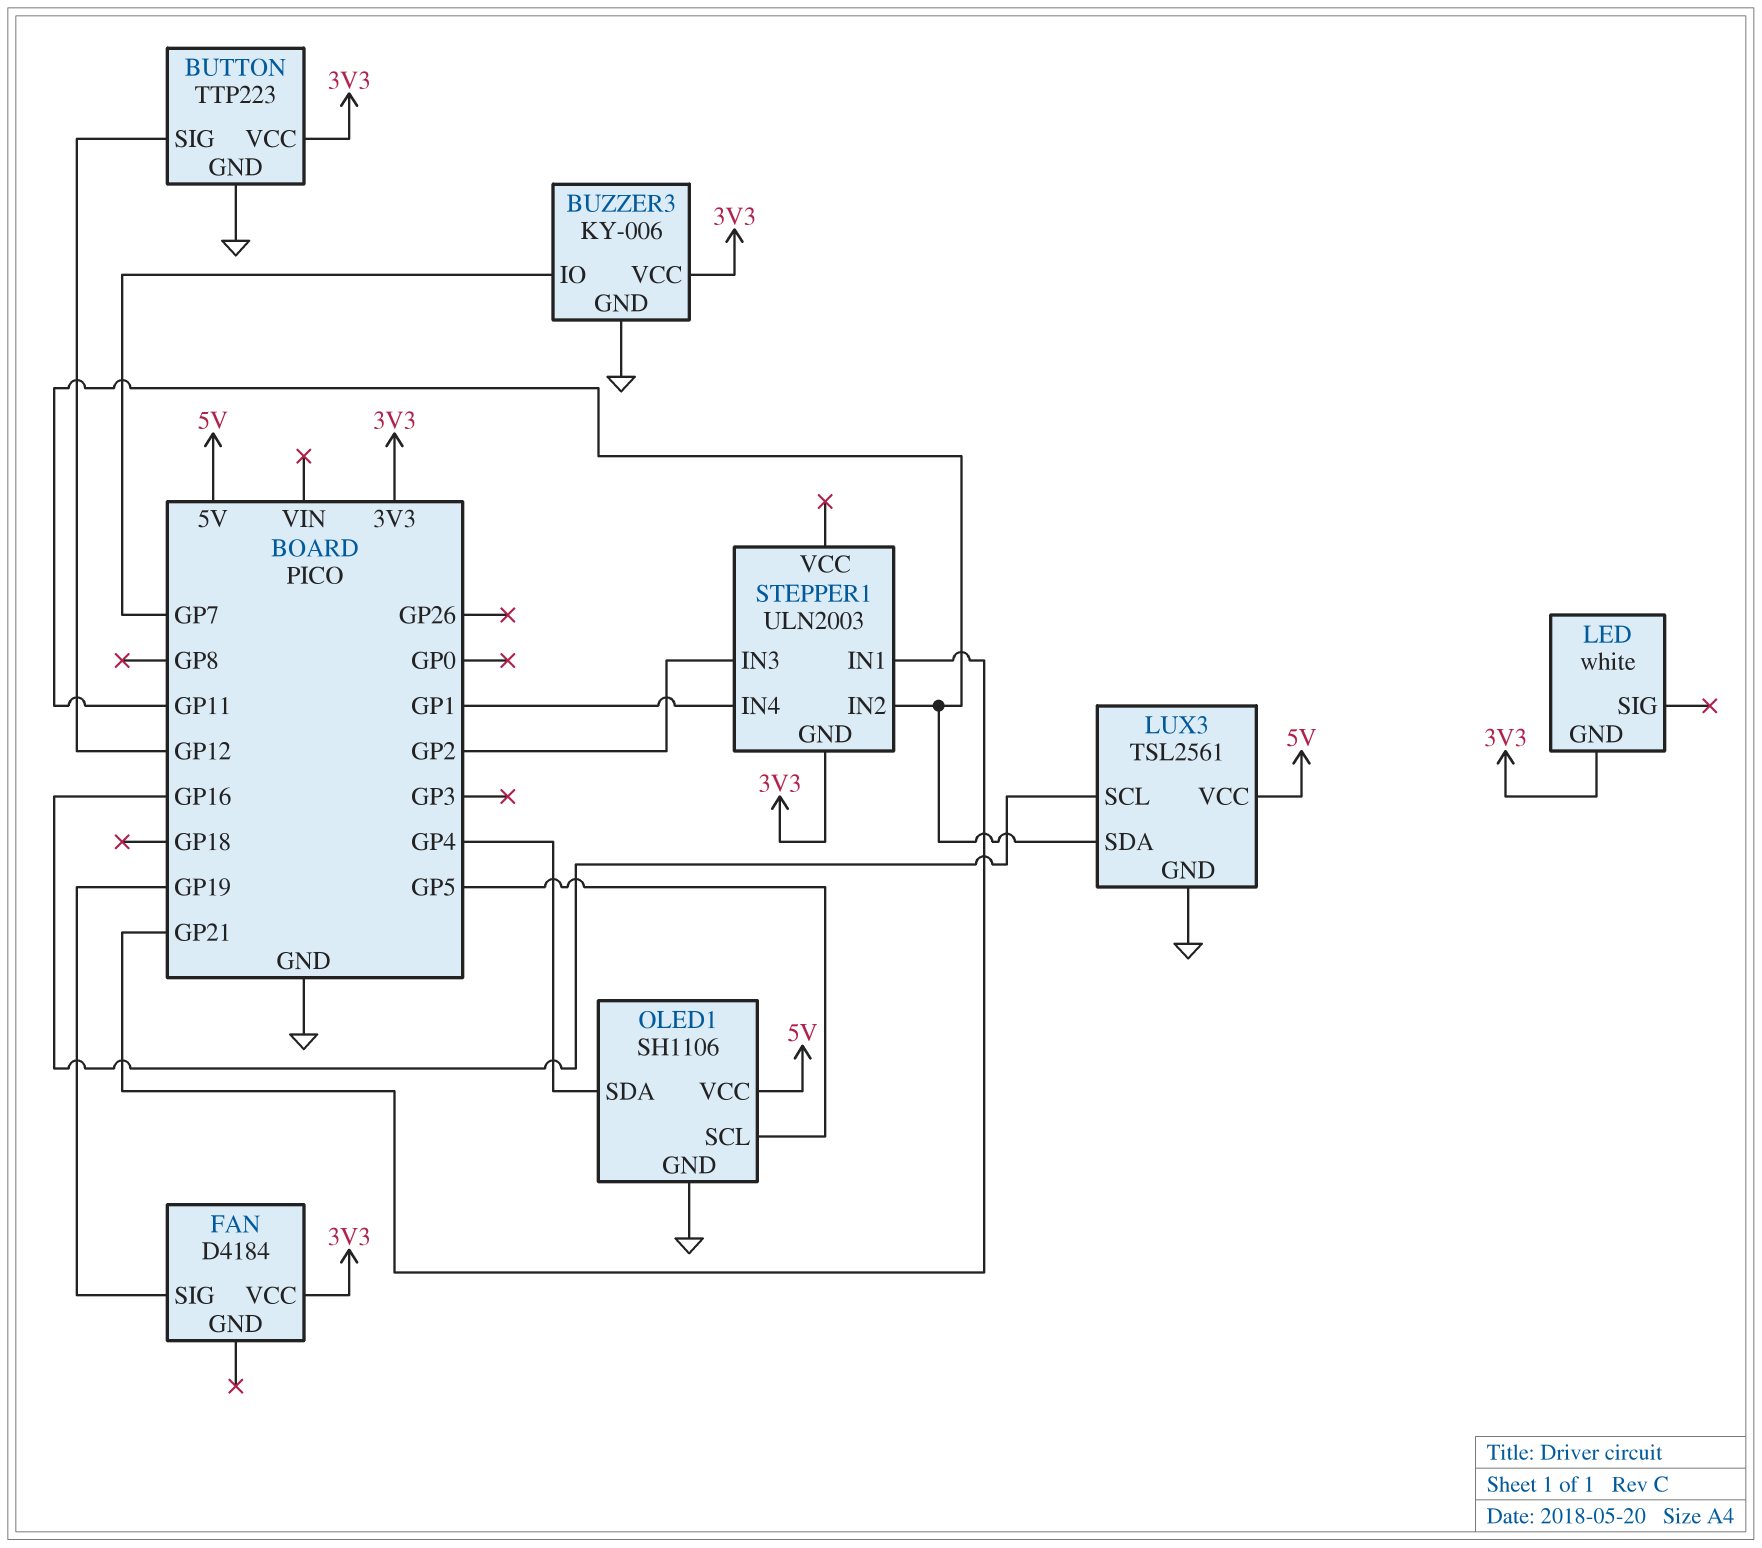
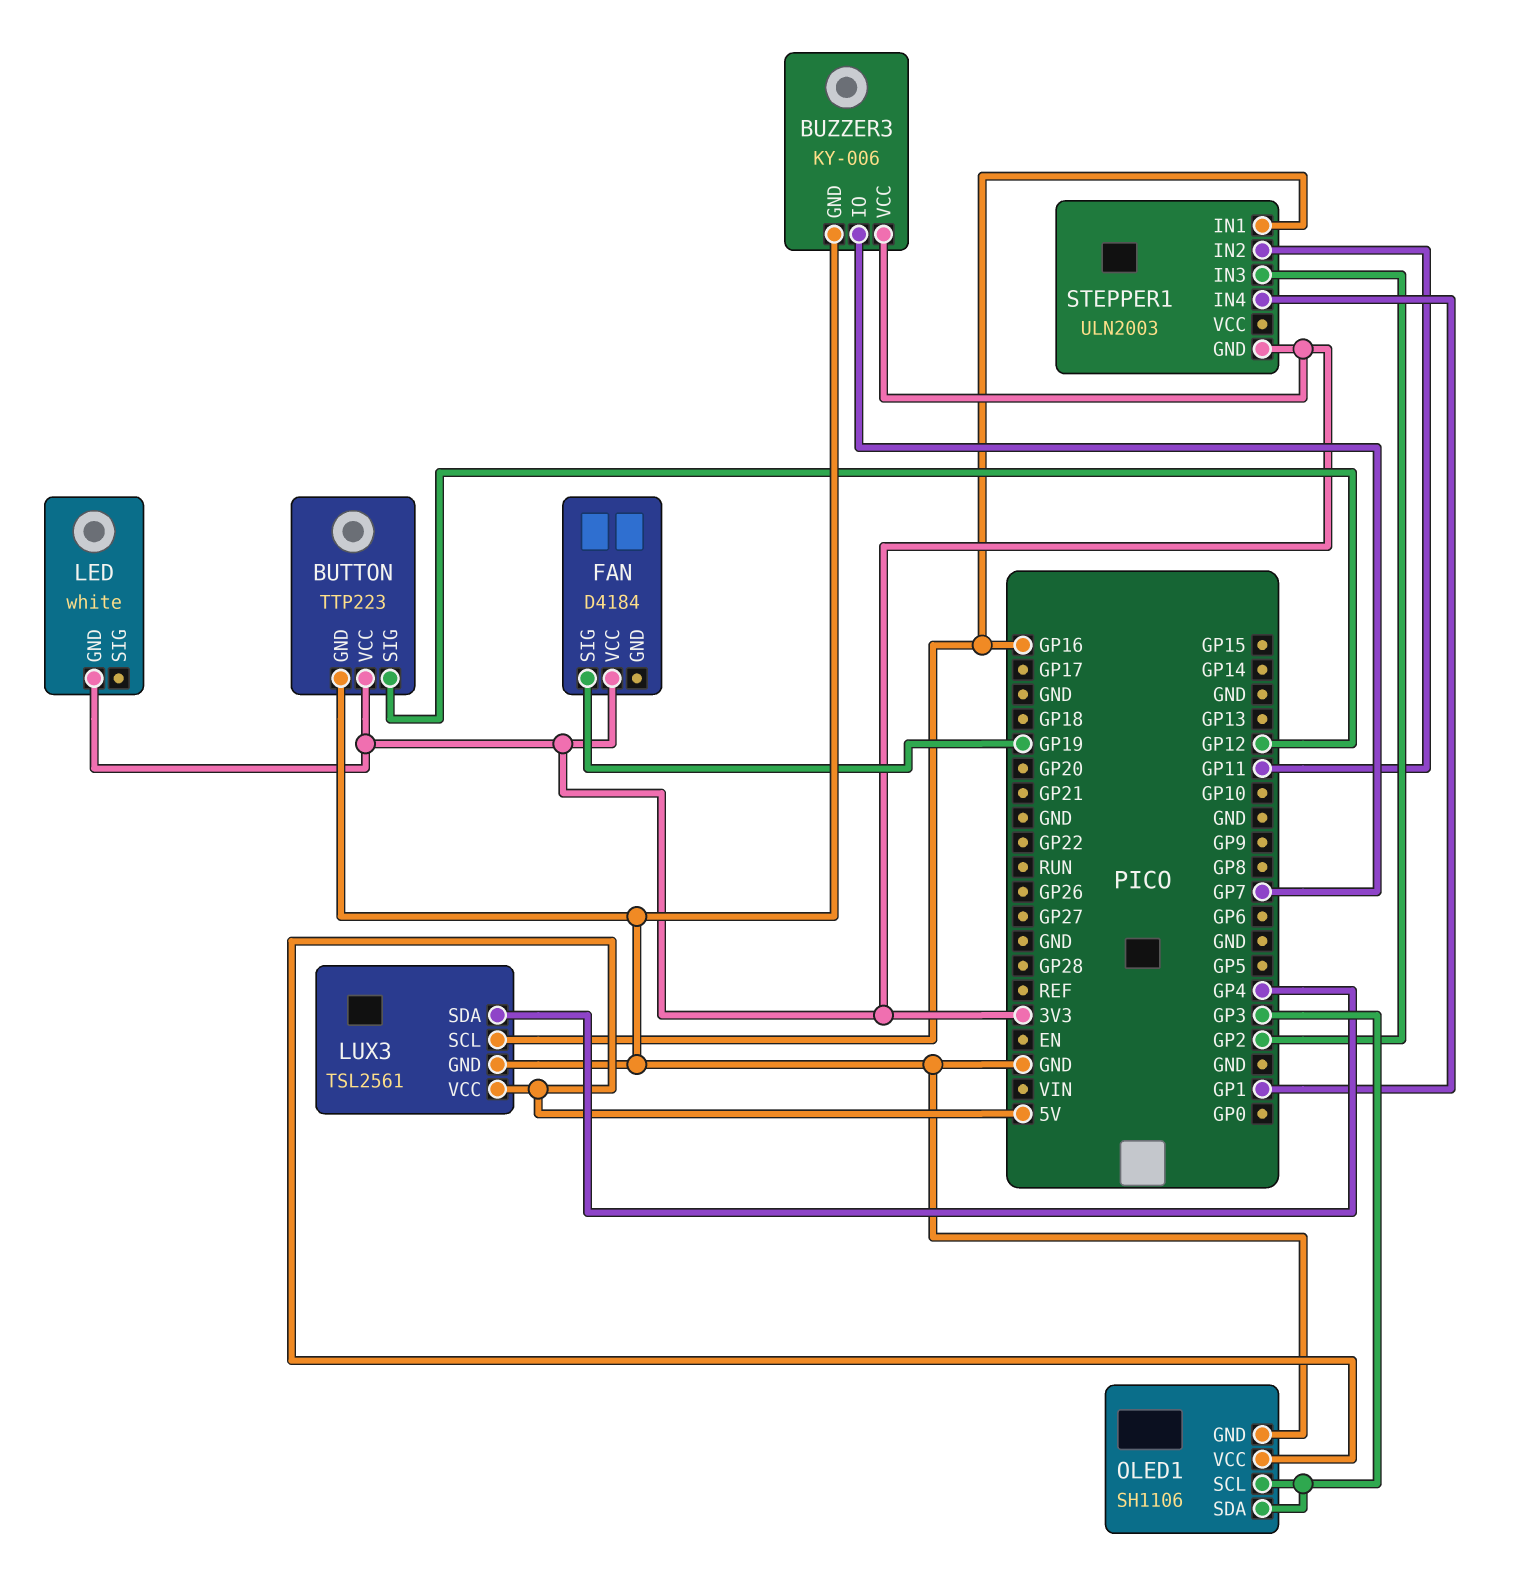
LUX3 pin SDA: GP11 -> GP4
OLED1 pin SCL: GP5 -> GP3
OLED1 pin SDA: GP4 -> GP3
STEPPER1 pin IN1: GP21 -> GP16

